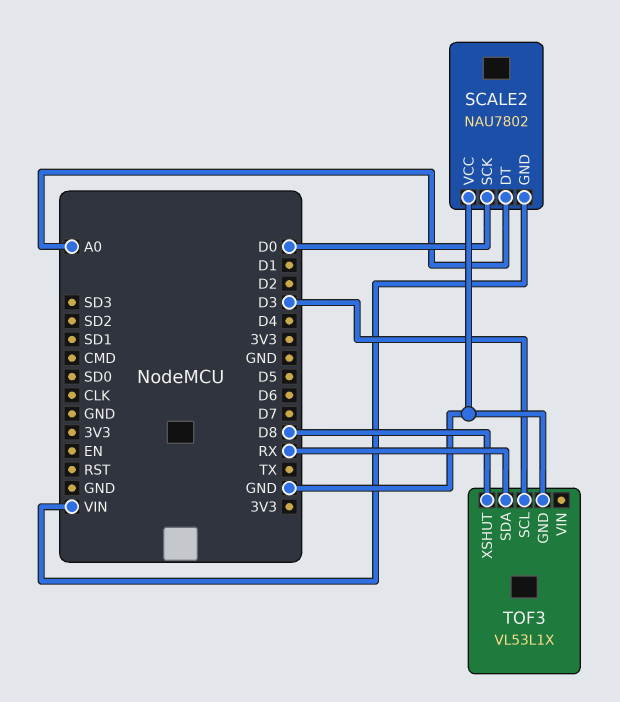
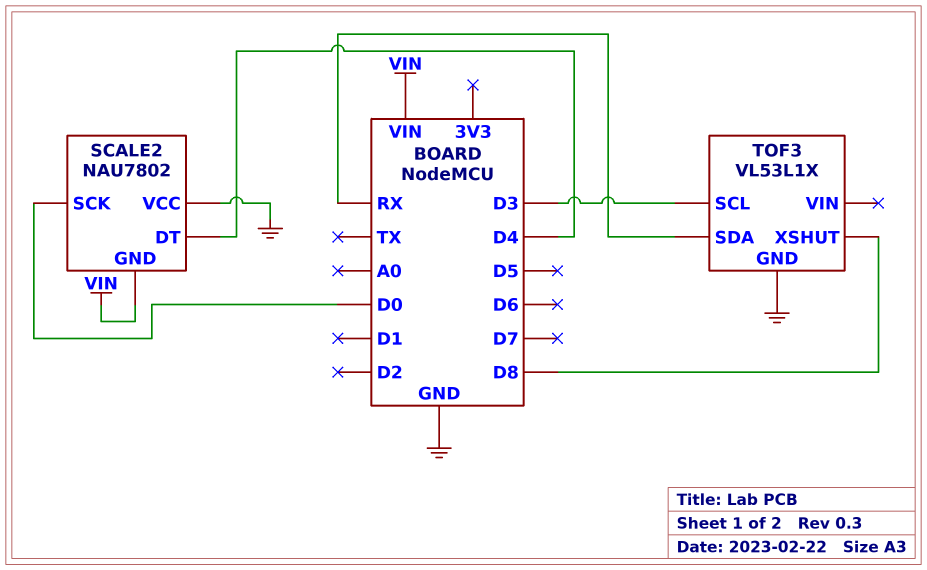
SCALE2 pin DT: A0 -> D4

